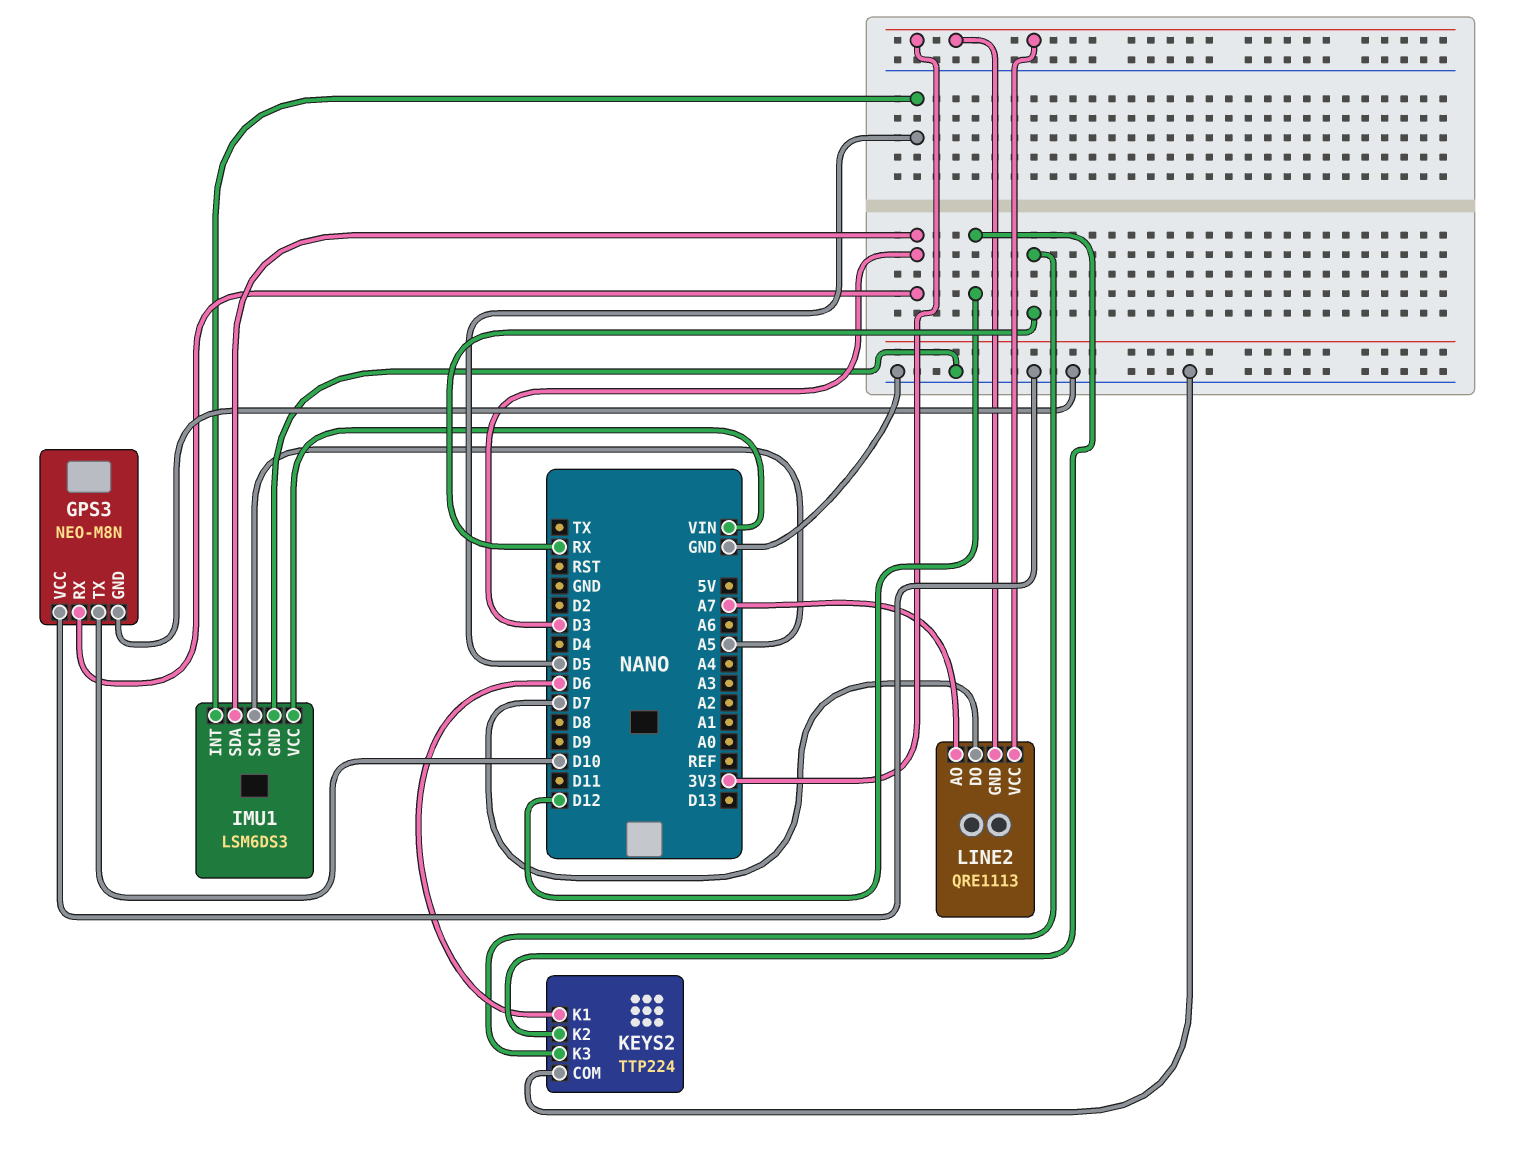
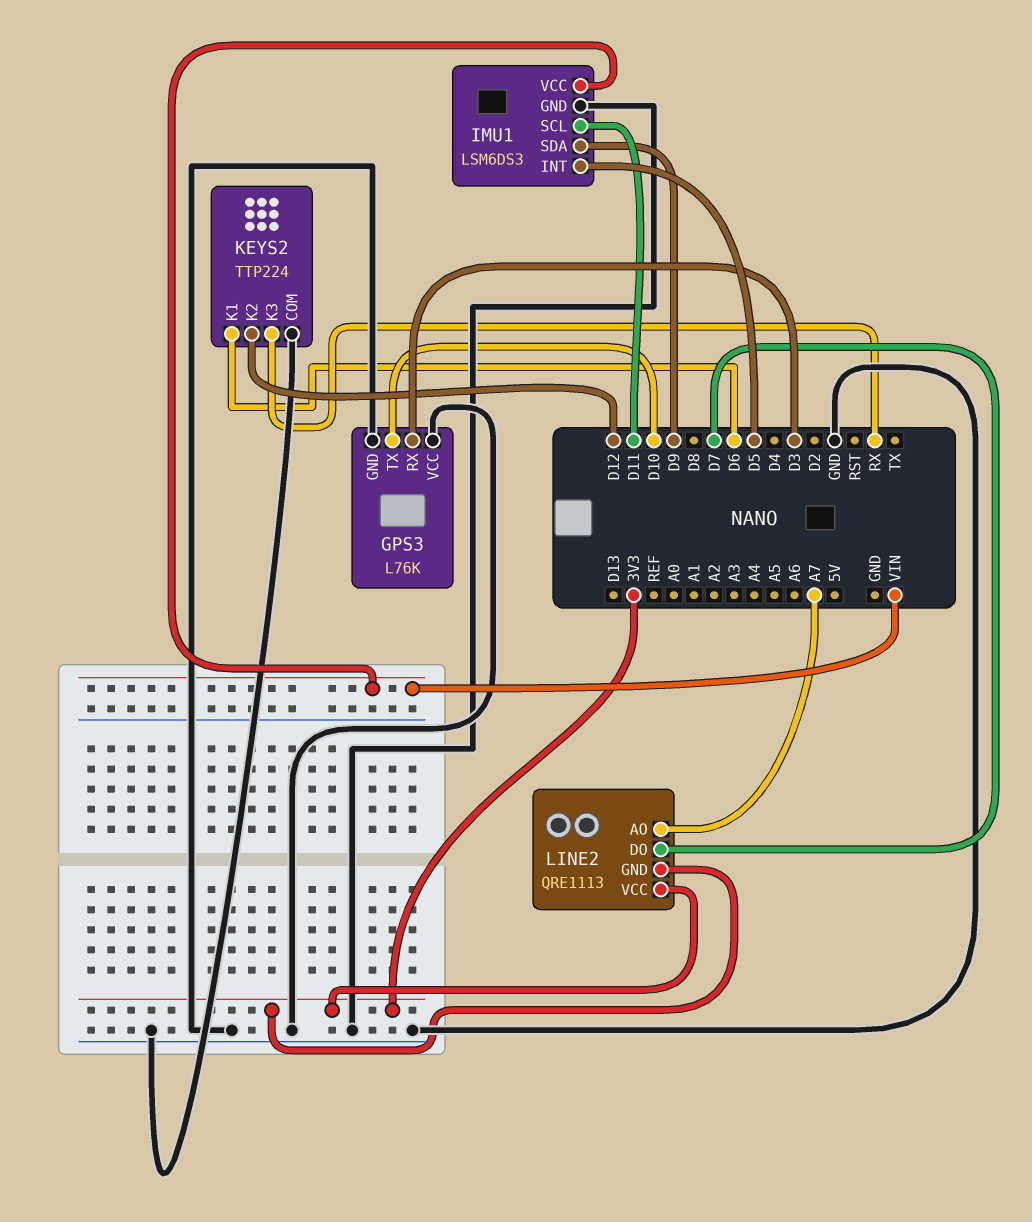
GPS3: NEO-M8N -> L76K
IMU1 pin SCL: A5 -> D11
IMU1 pin SDA: D3 -> D9

